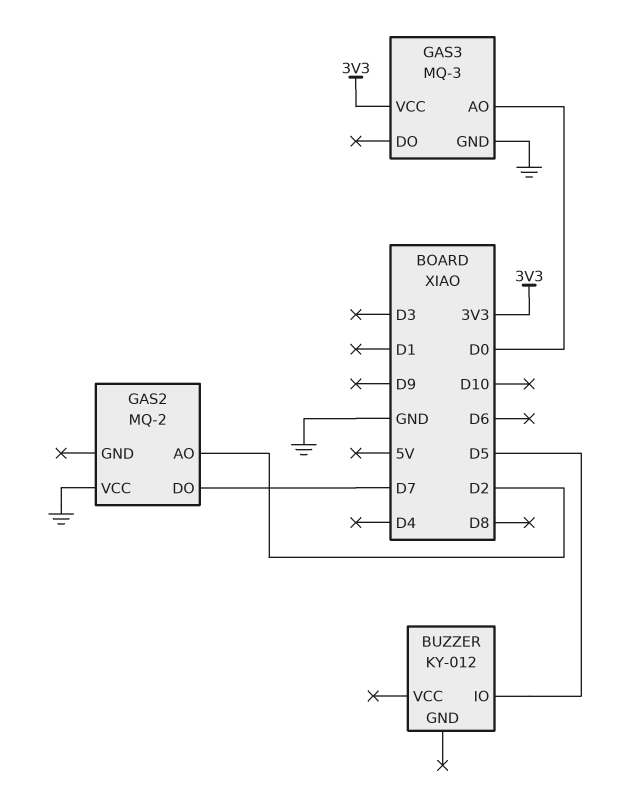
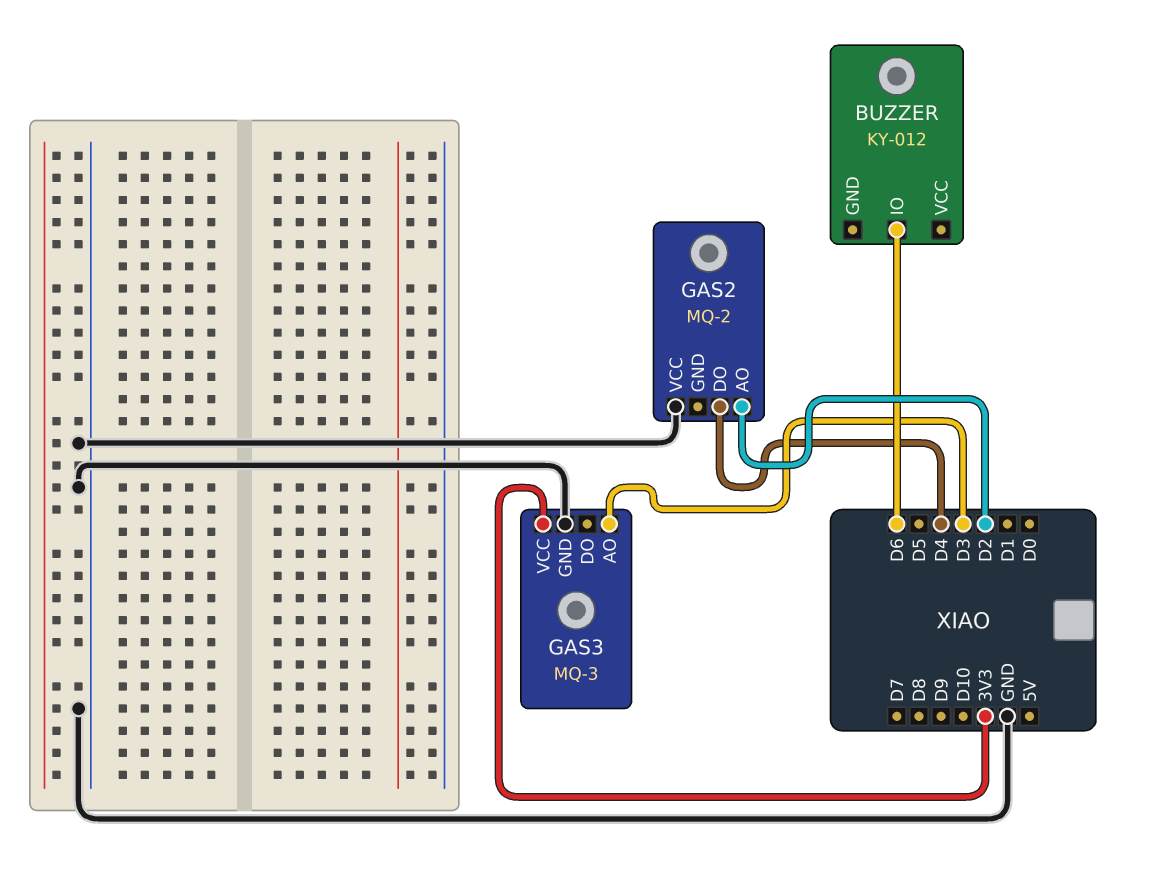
BUZZER pin IO: D5 -> D6
GAS2 pin DO: D7 -> D4
GAS3 pin AO: D0 -> D3

